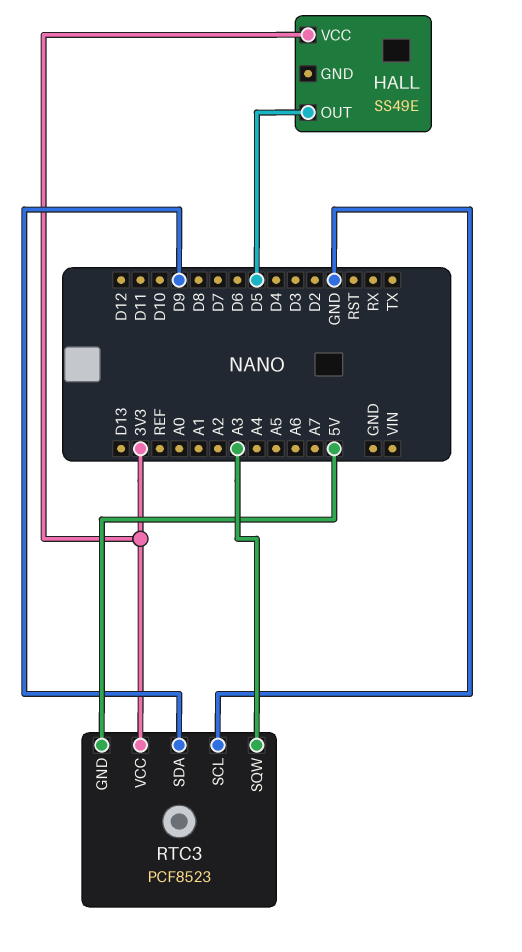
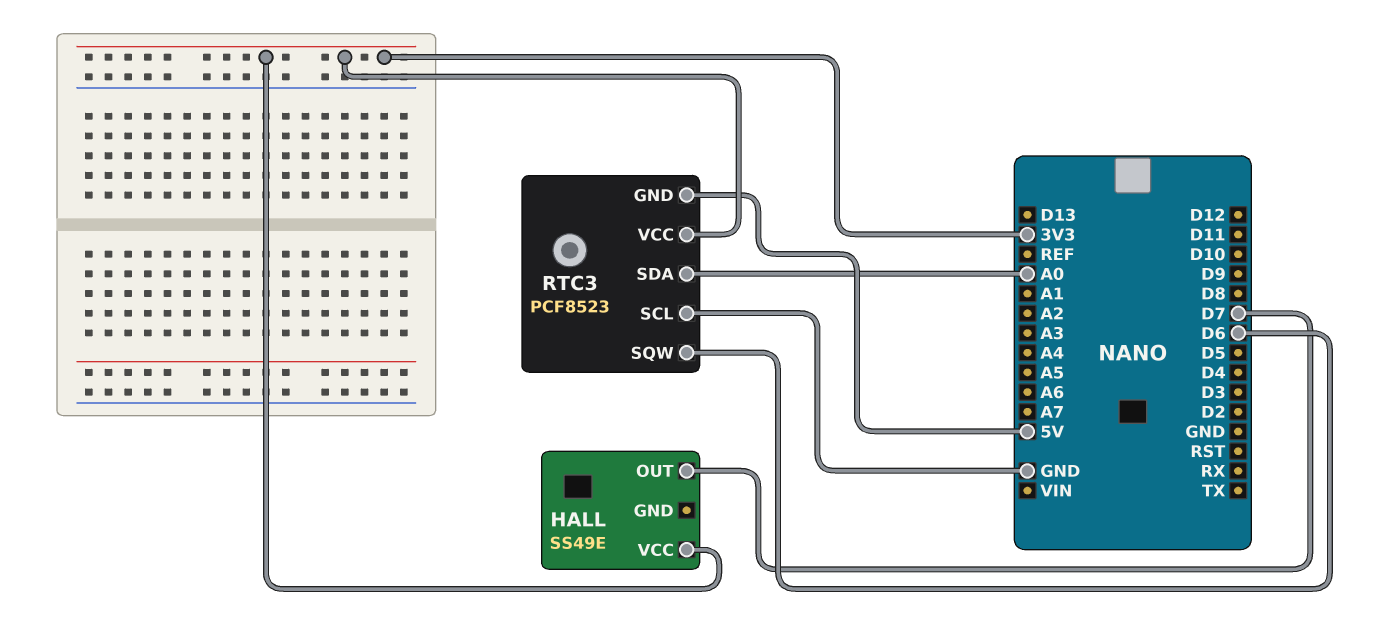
HALL pin OUT: D5 -> D7
RTC3 pin SDA: D9 -> A0
RTC3 pin SQW: A3 -> D6

